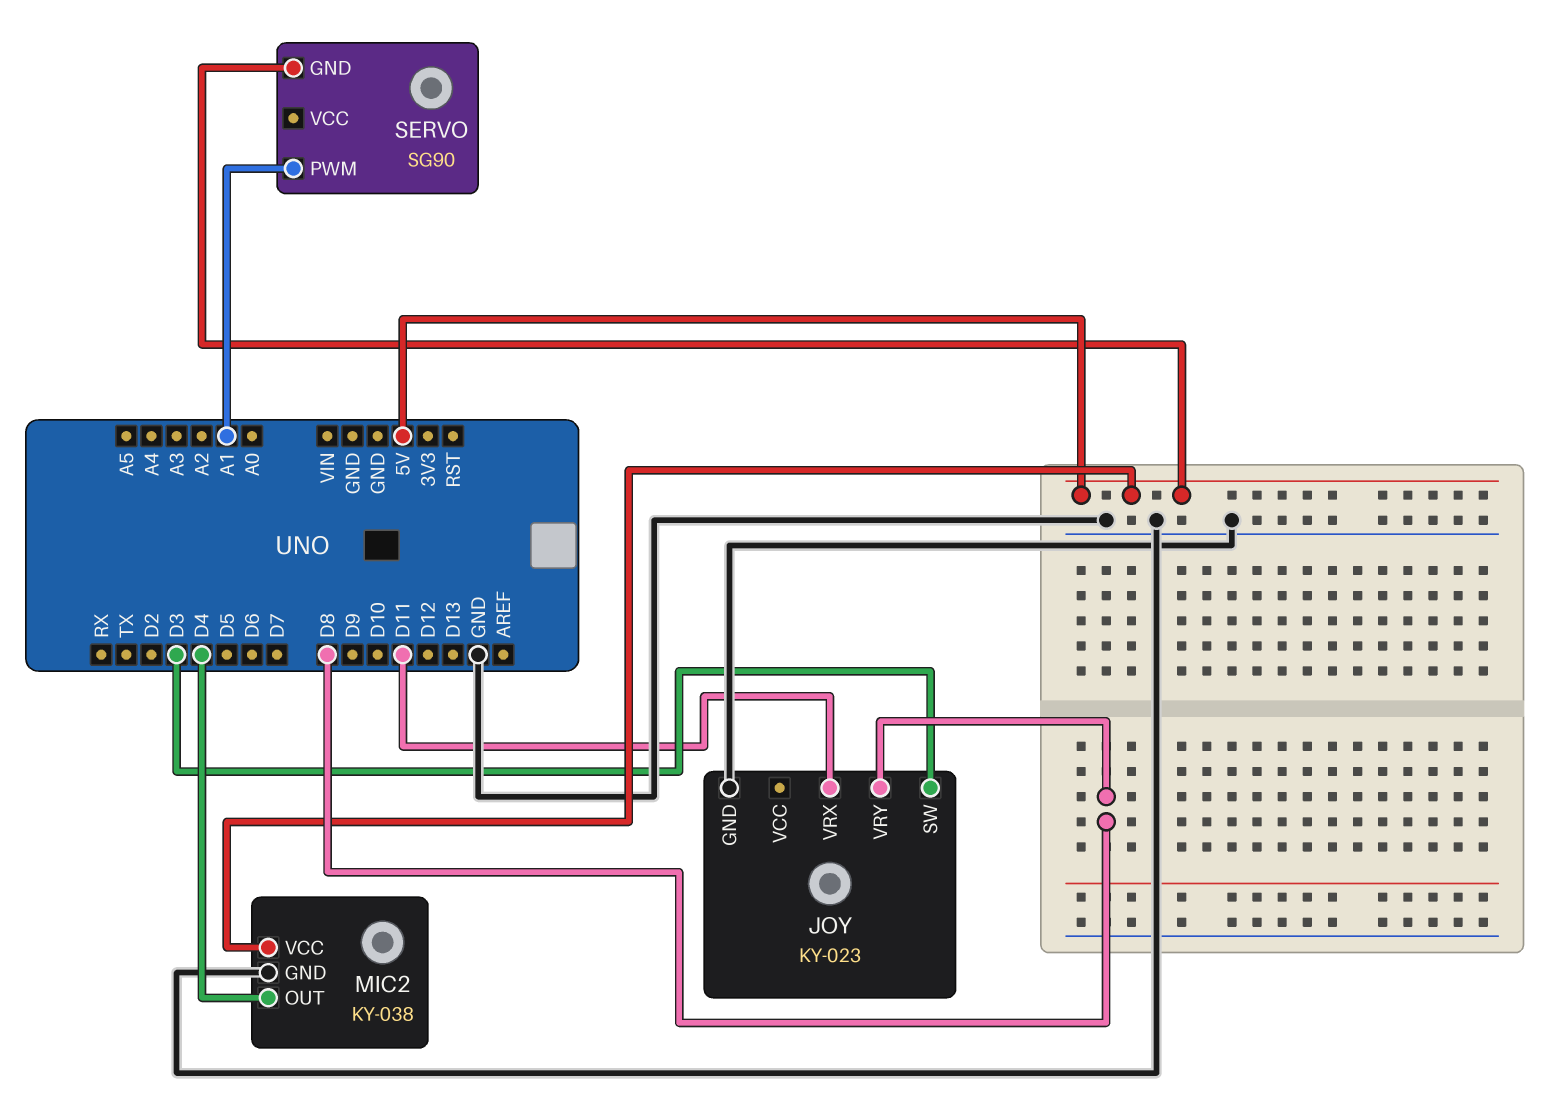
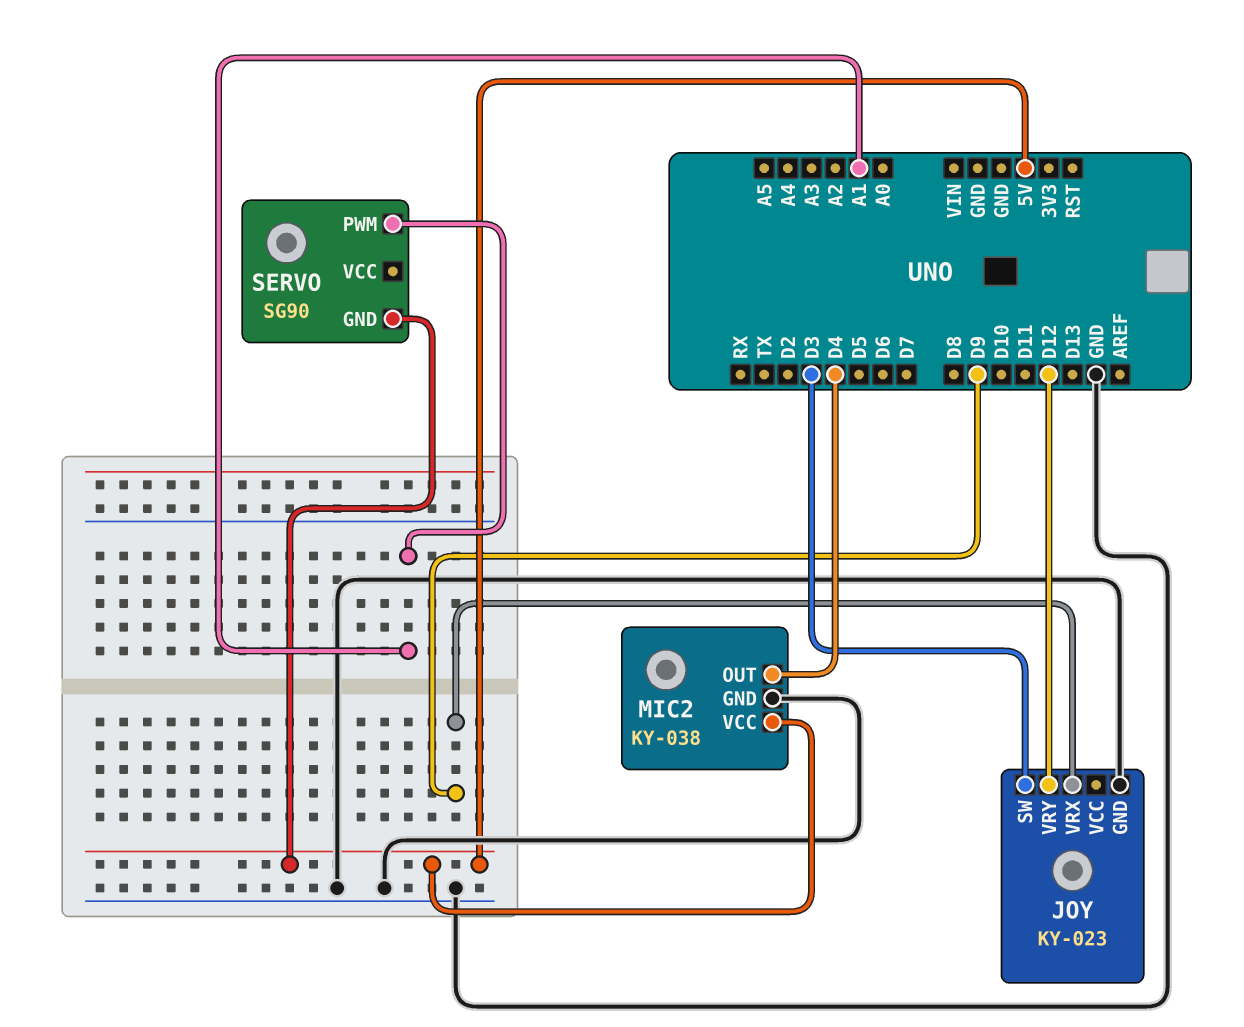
JOY pin VRX: D11 -> D9
JOY pin VRY: D8 -> D12

